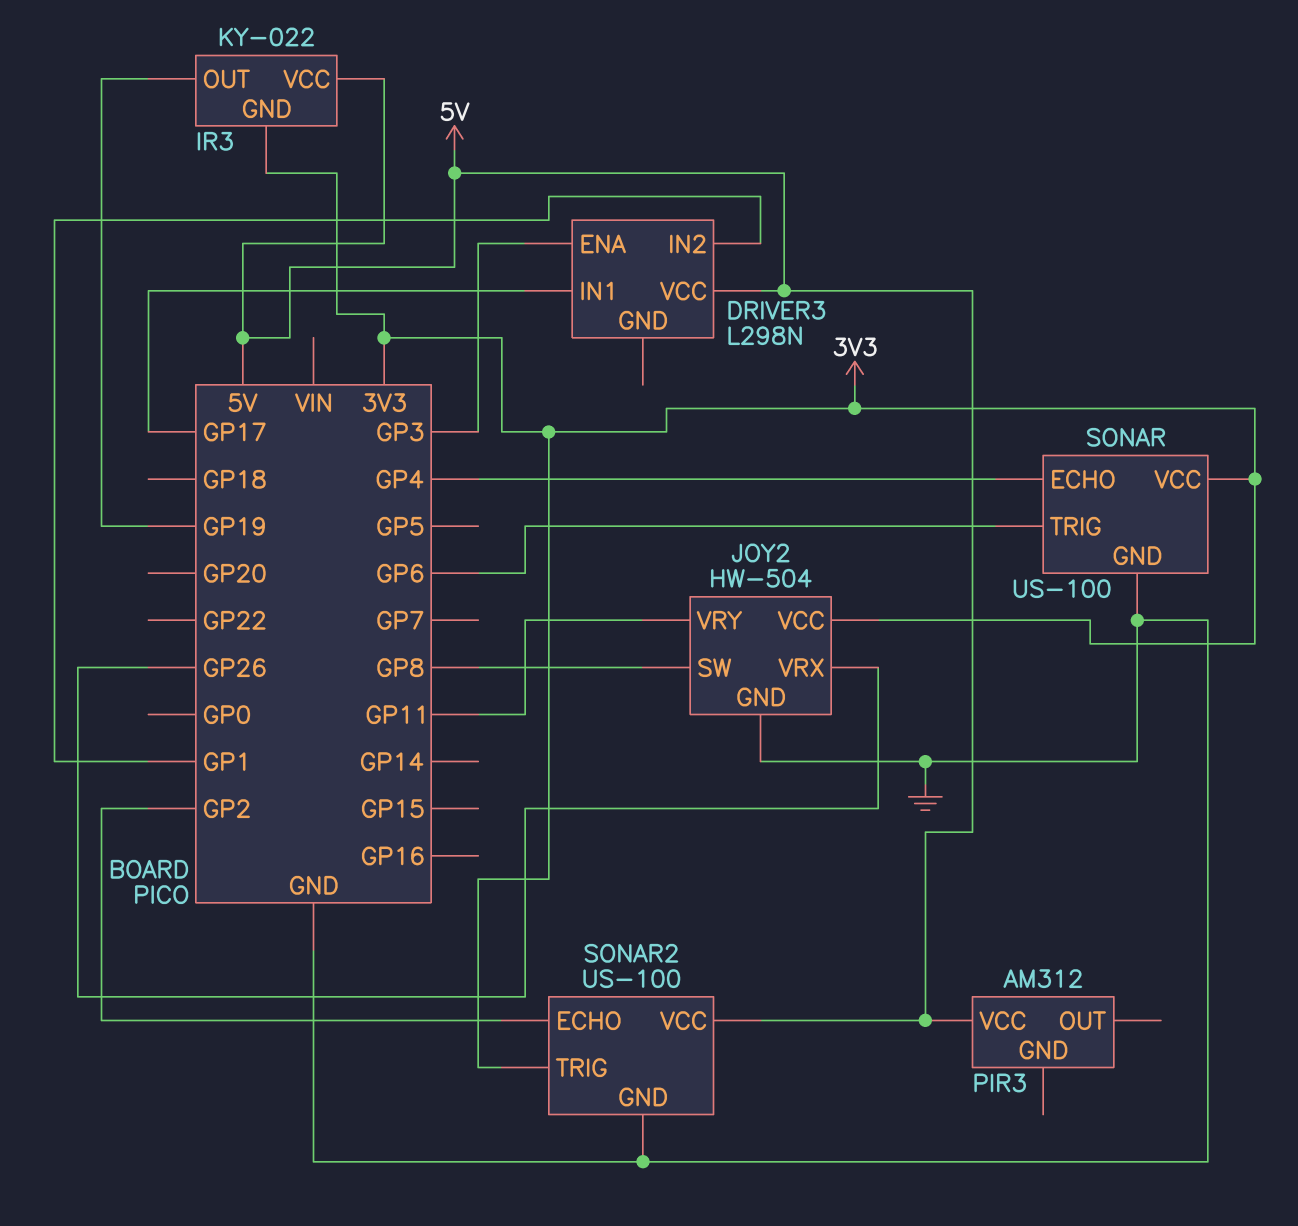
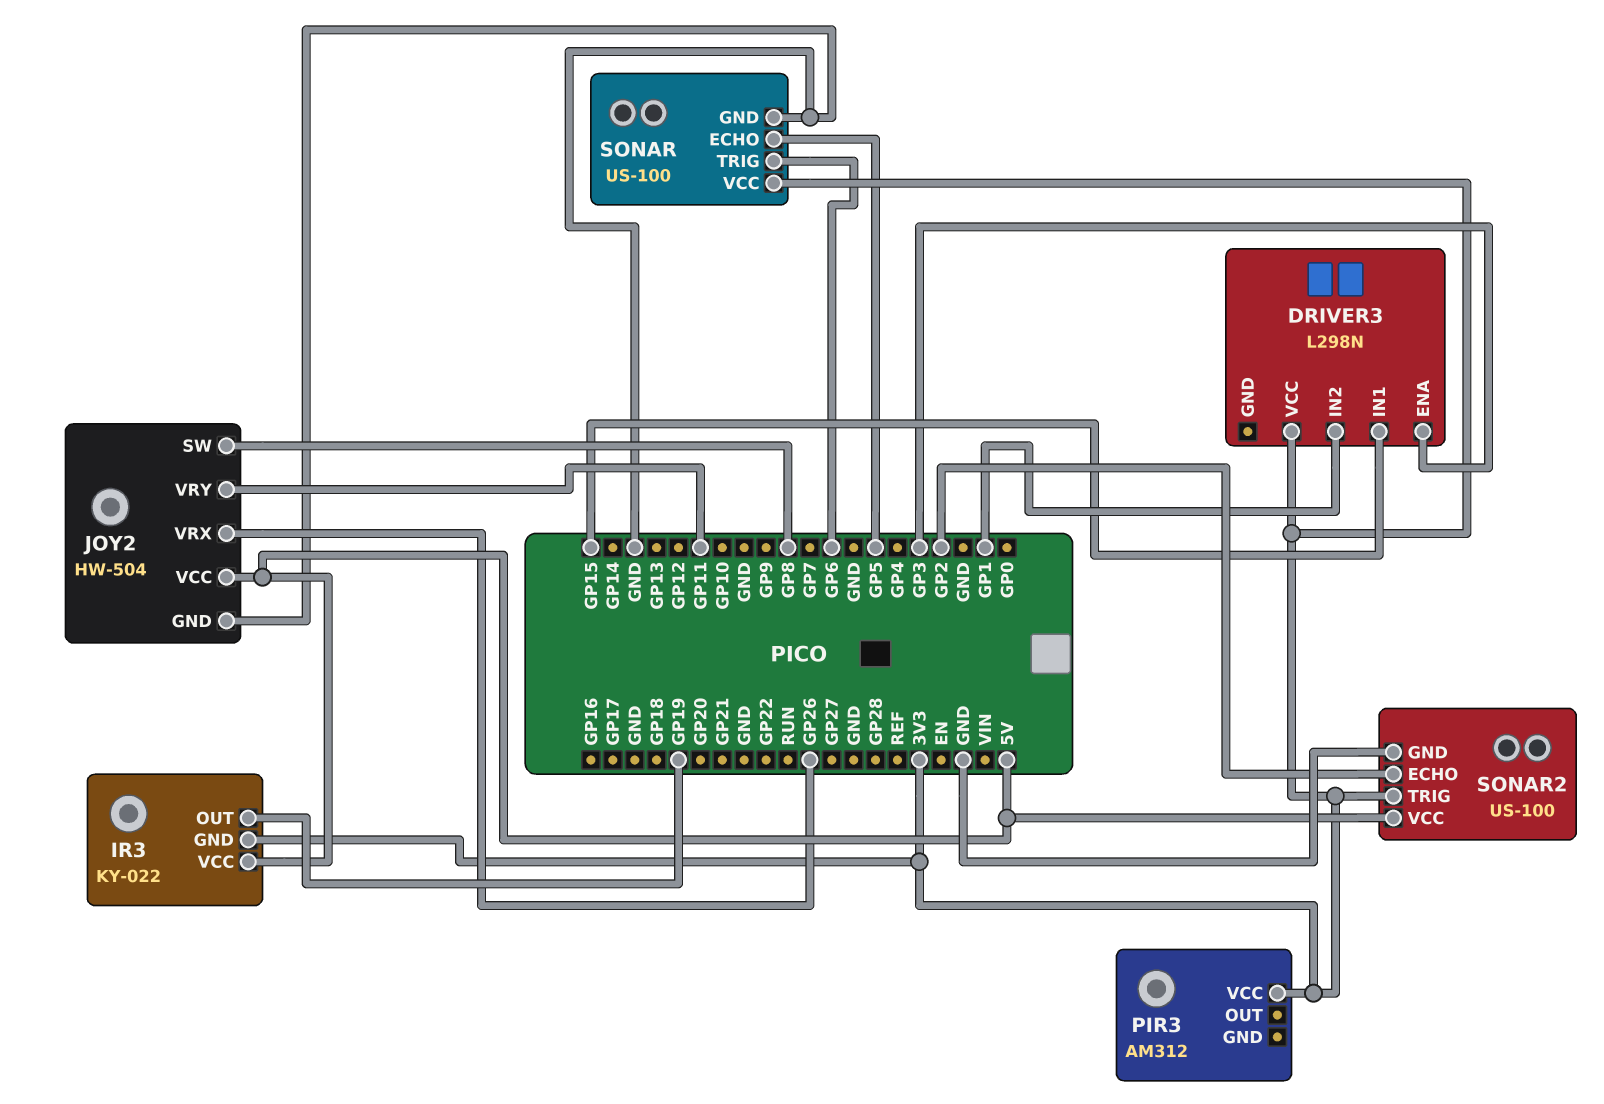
DRIVER3 pin IN1: GP17 -> GP15
DRIVER3 pin VCC: 5V -> 3V3
JOY2 pin VCC: 3V3 -> 5V
PIR3 pin VCC: 5V -> 3V3
SONAR pin ECHO: GP4 -> GP5

